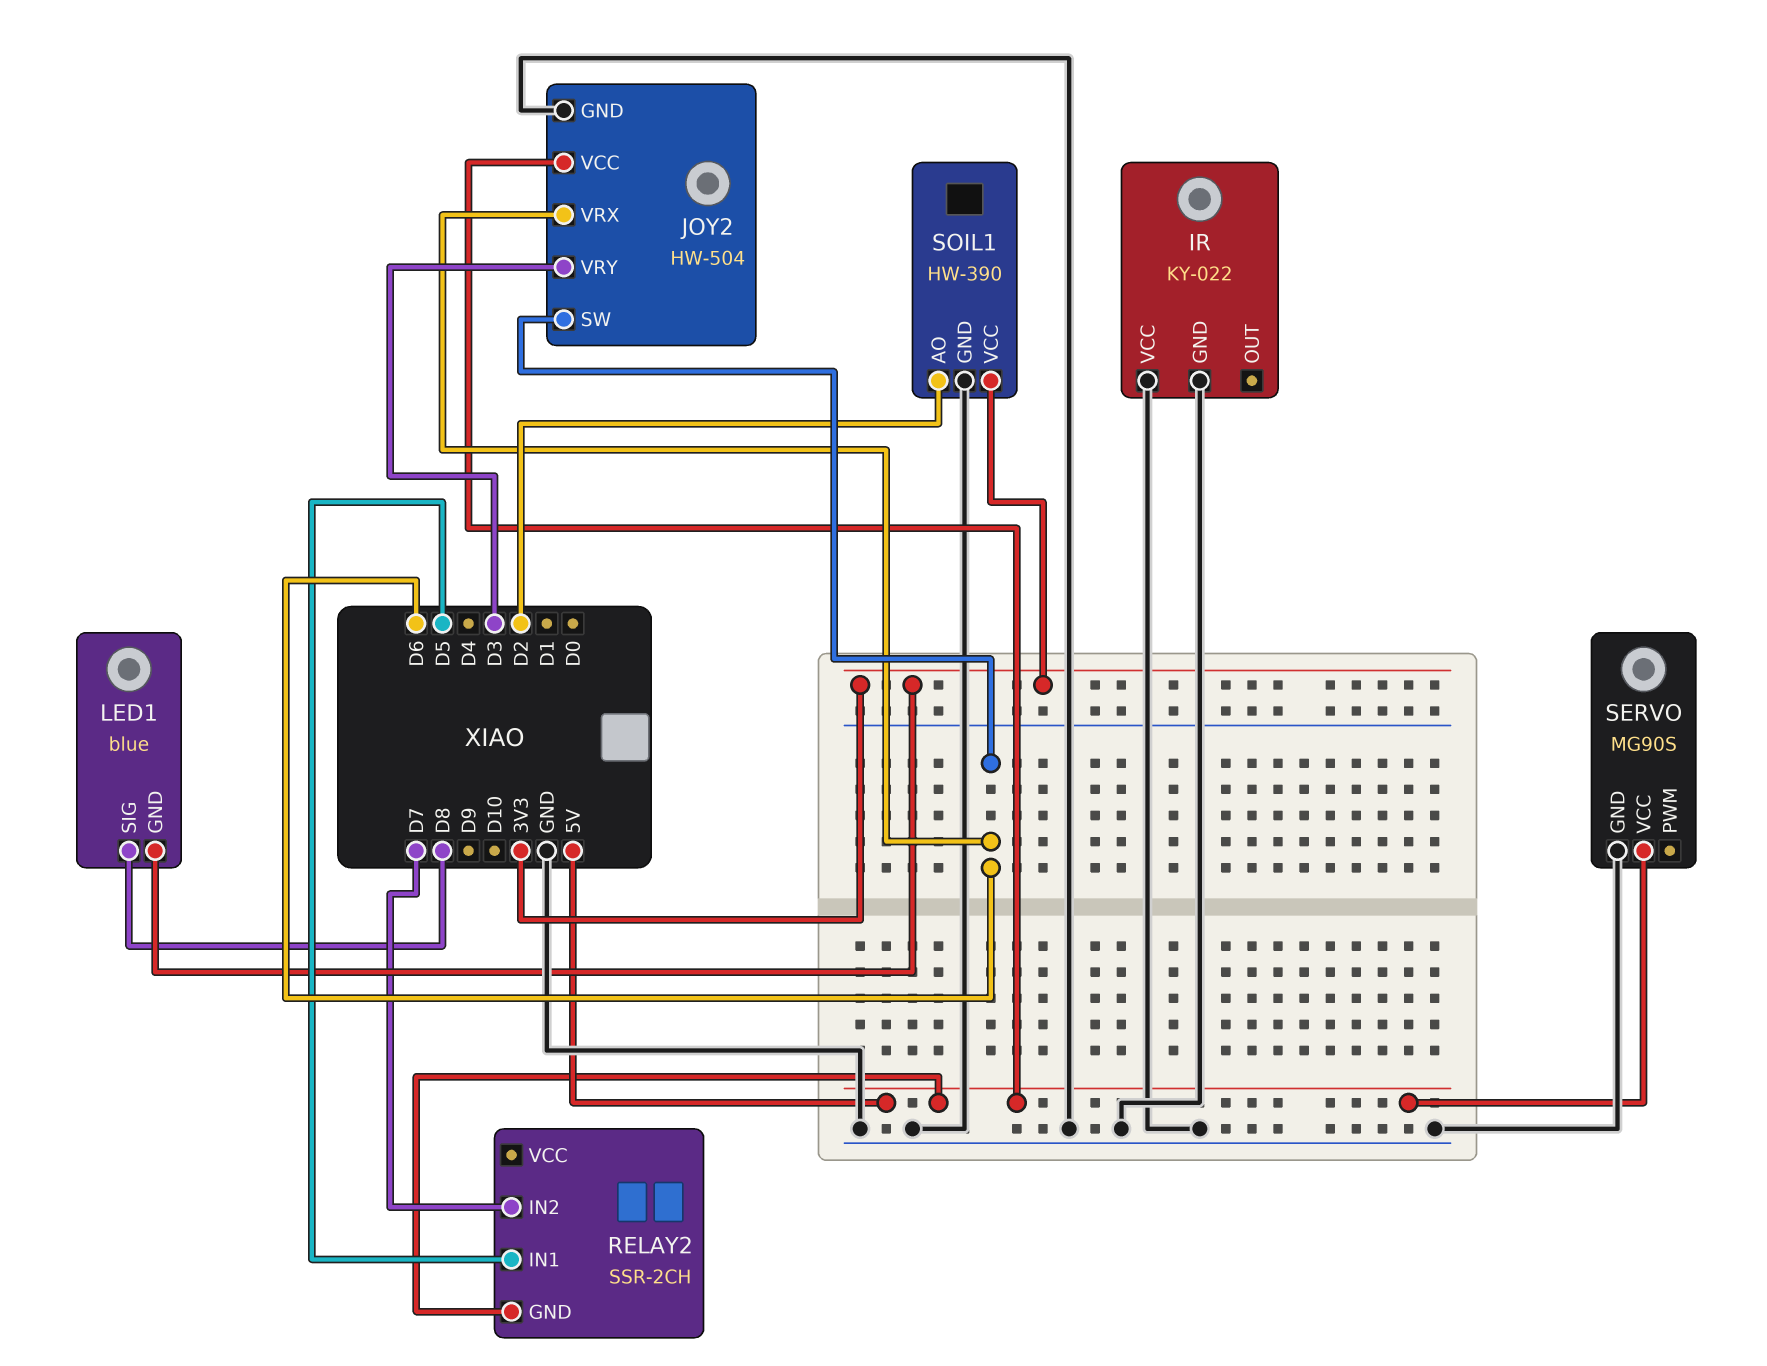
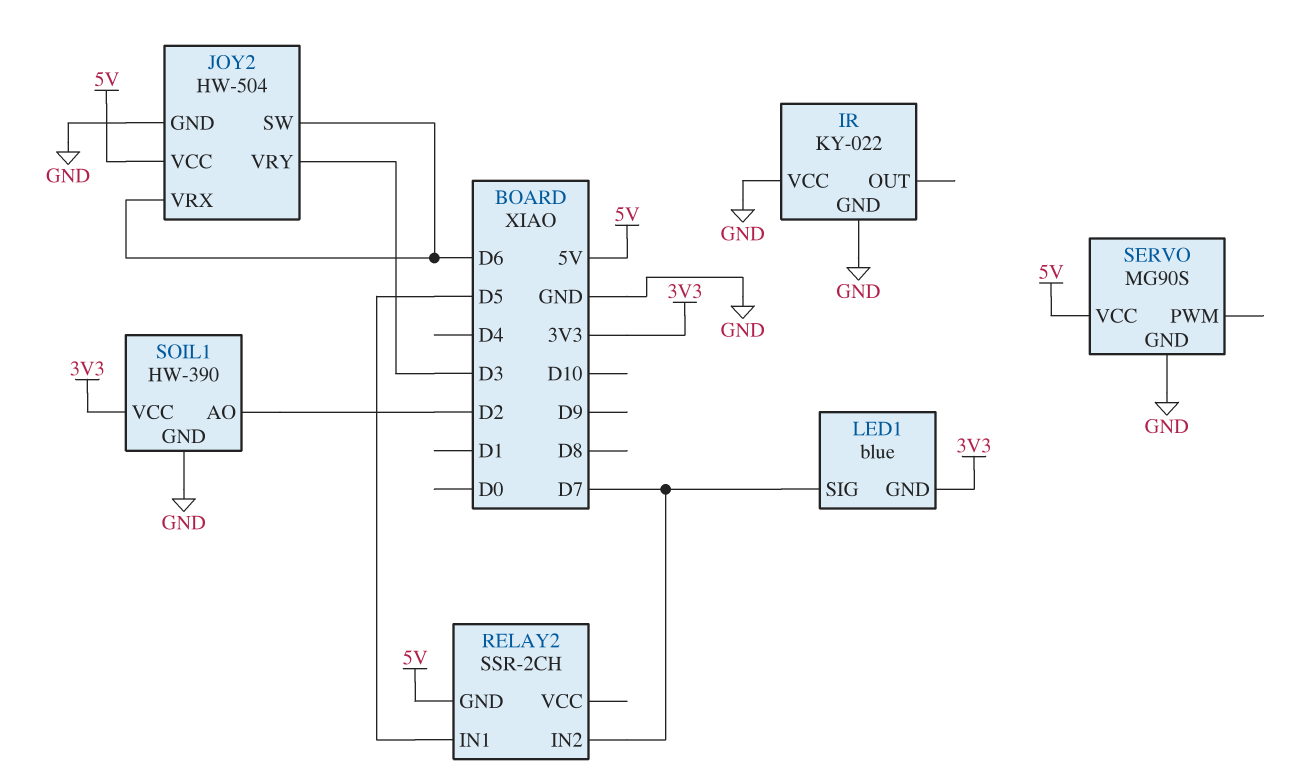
LED1 pin SIG: D8 -> D7

